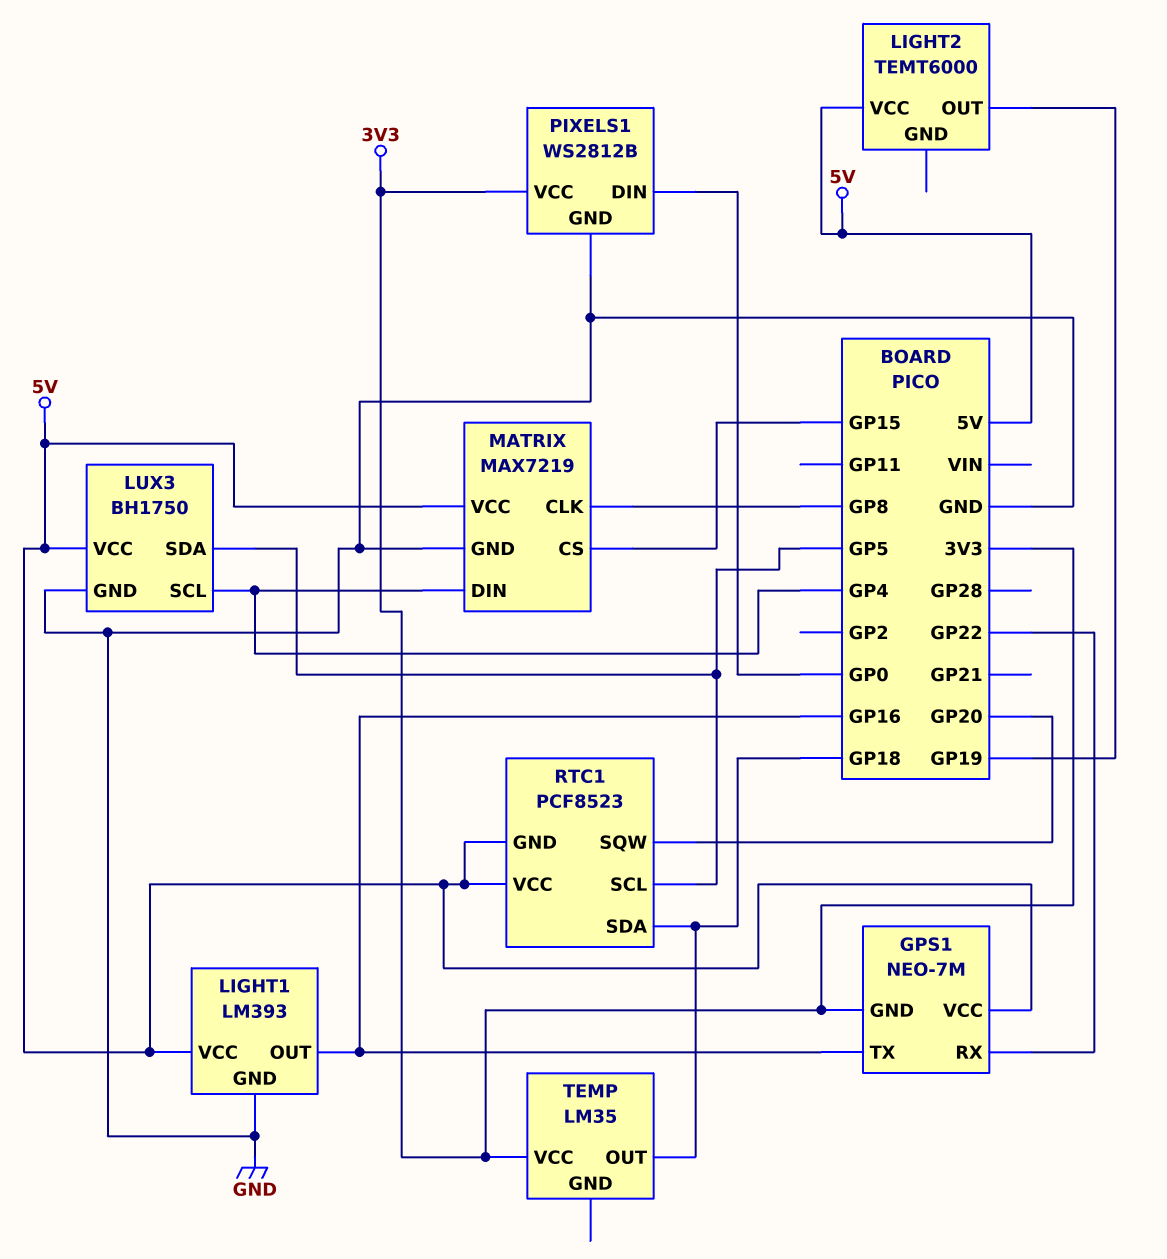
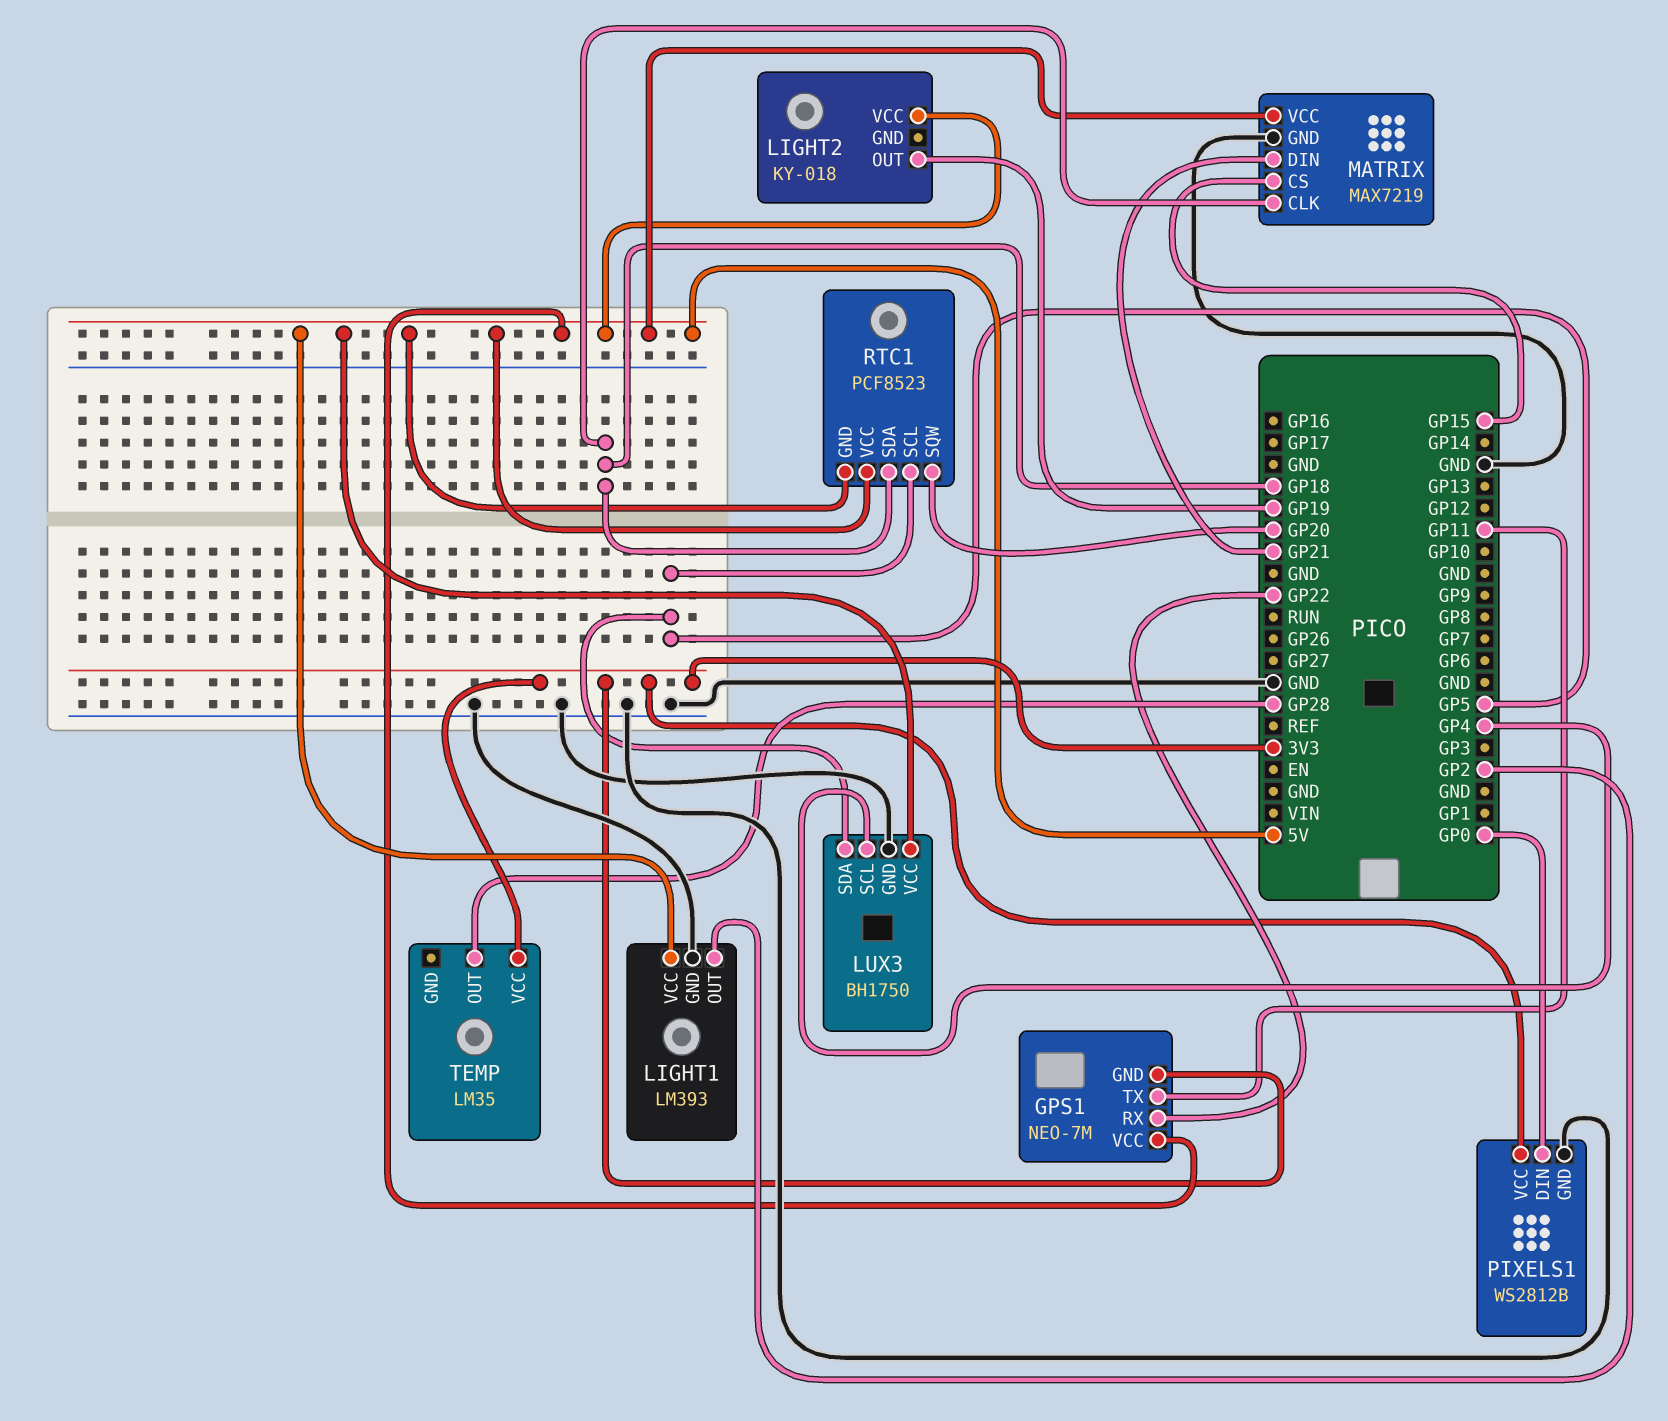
GPS1 pin TX: GP16 -> GP11
LIGHT1 pin OUT: GP16 -> GP2
LIGHT2: TEMT6000 -> KY-018
MATRIX pin CLK: GP8 -> GP18
MATRIX pin DIN: GP4 -> GP21
TEMP pin OUT: GP18 -> GP28

